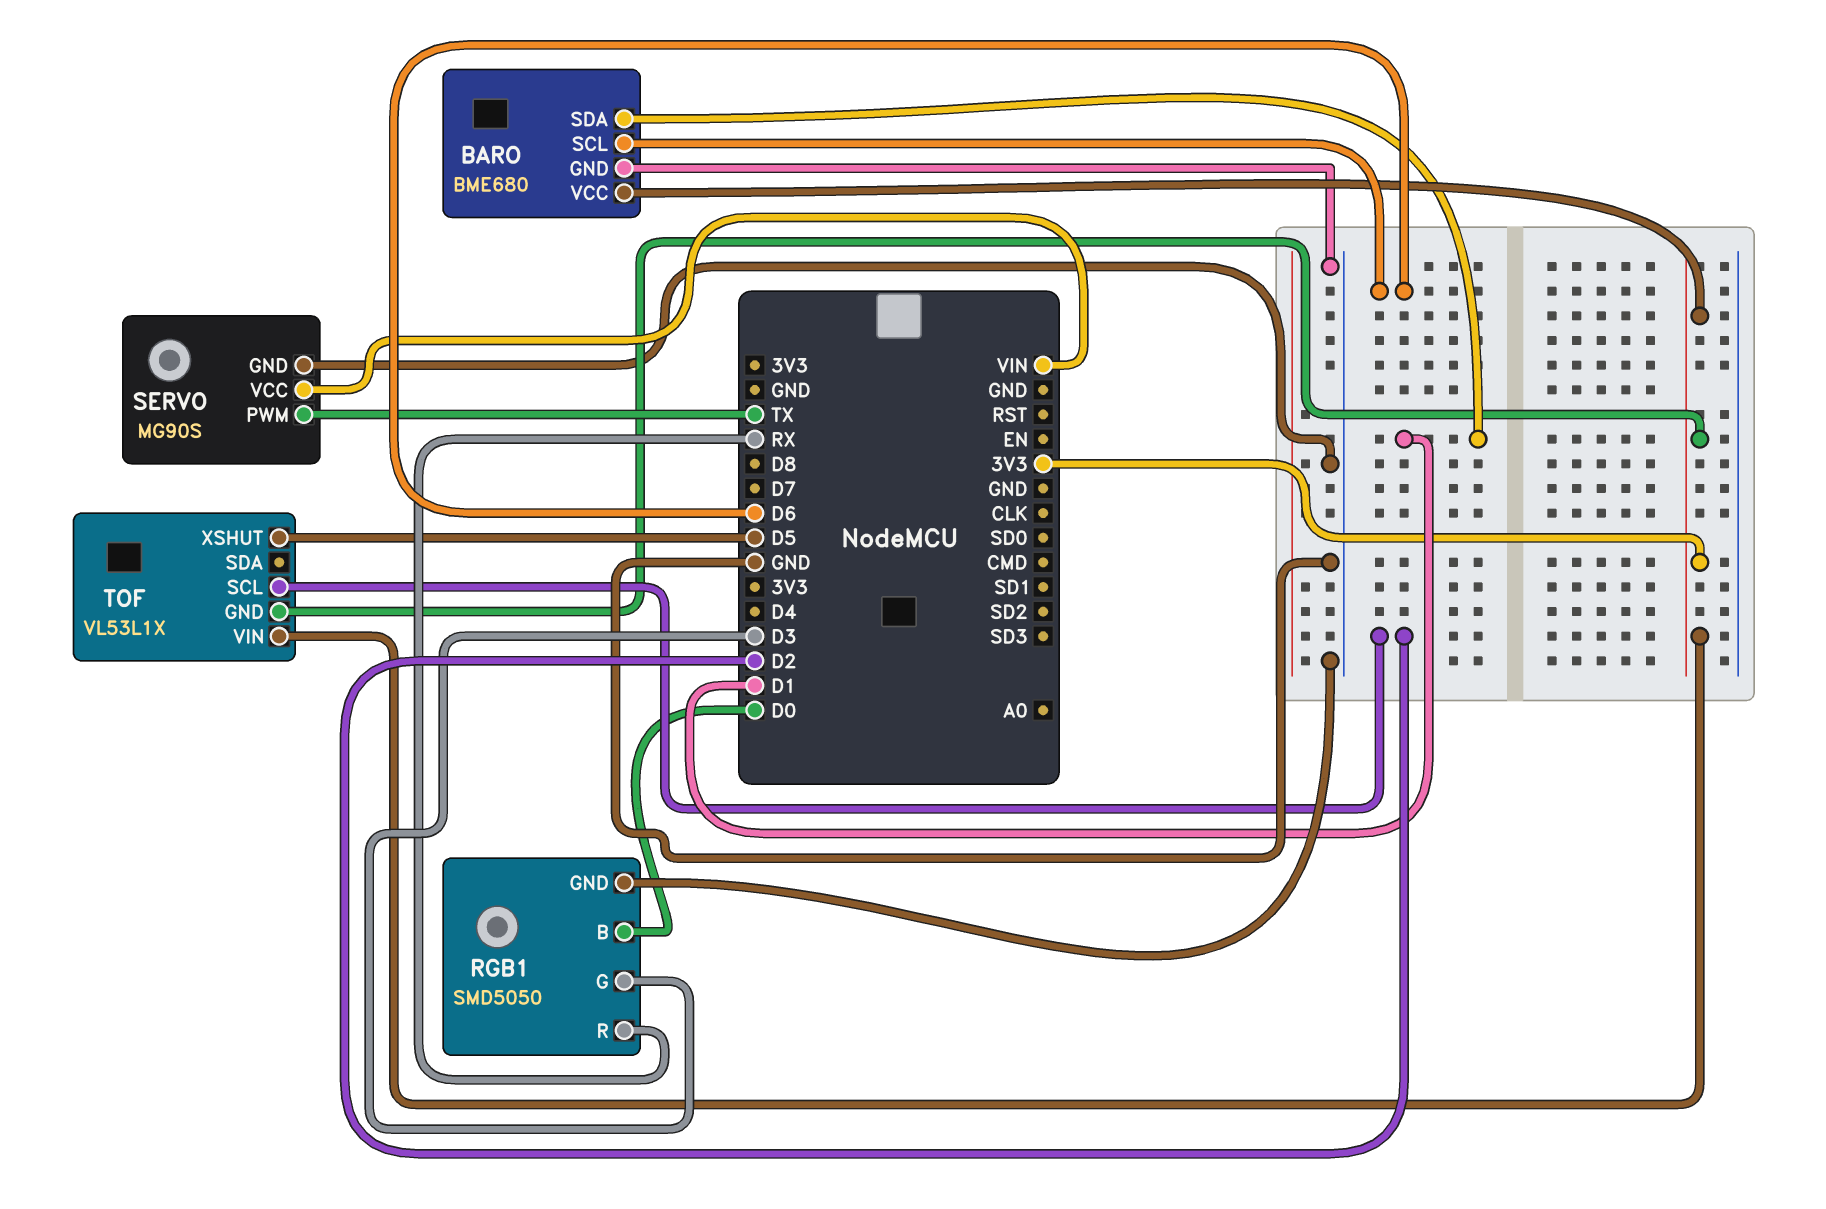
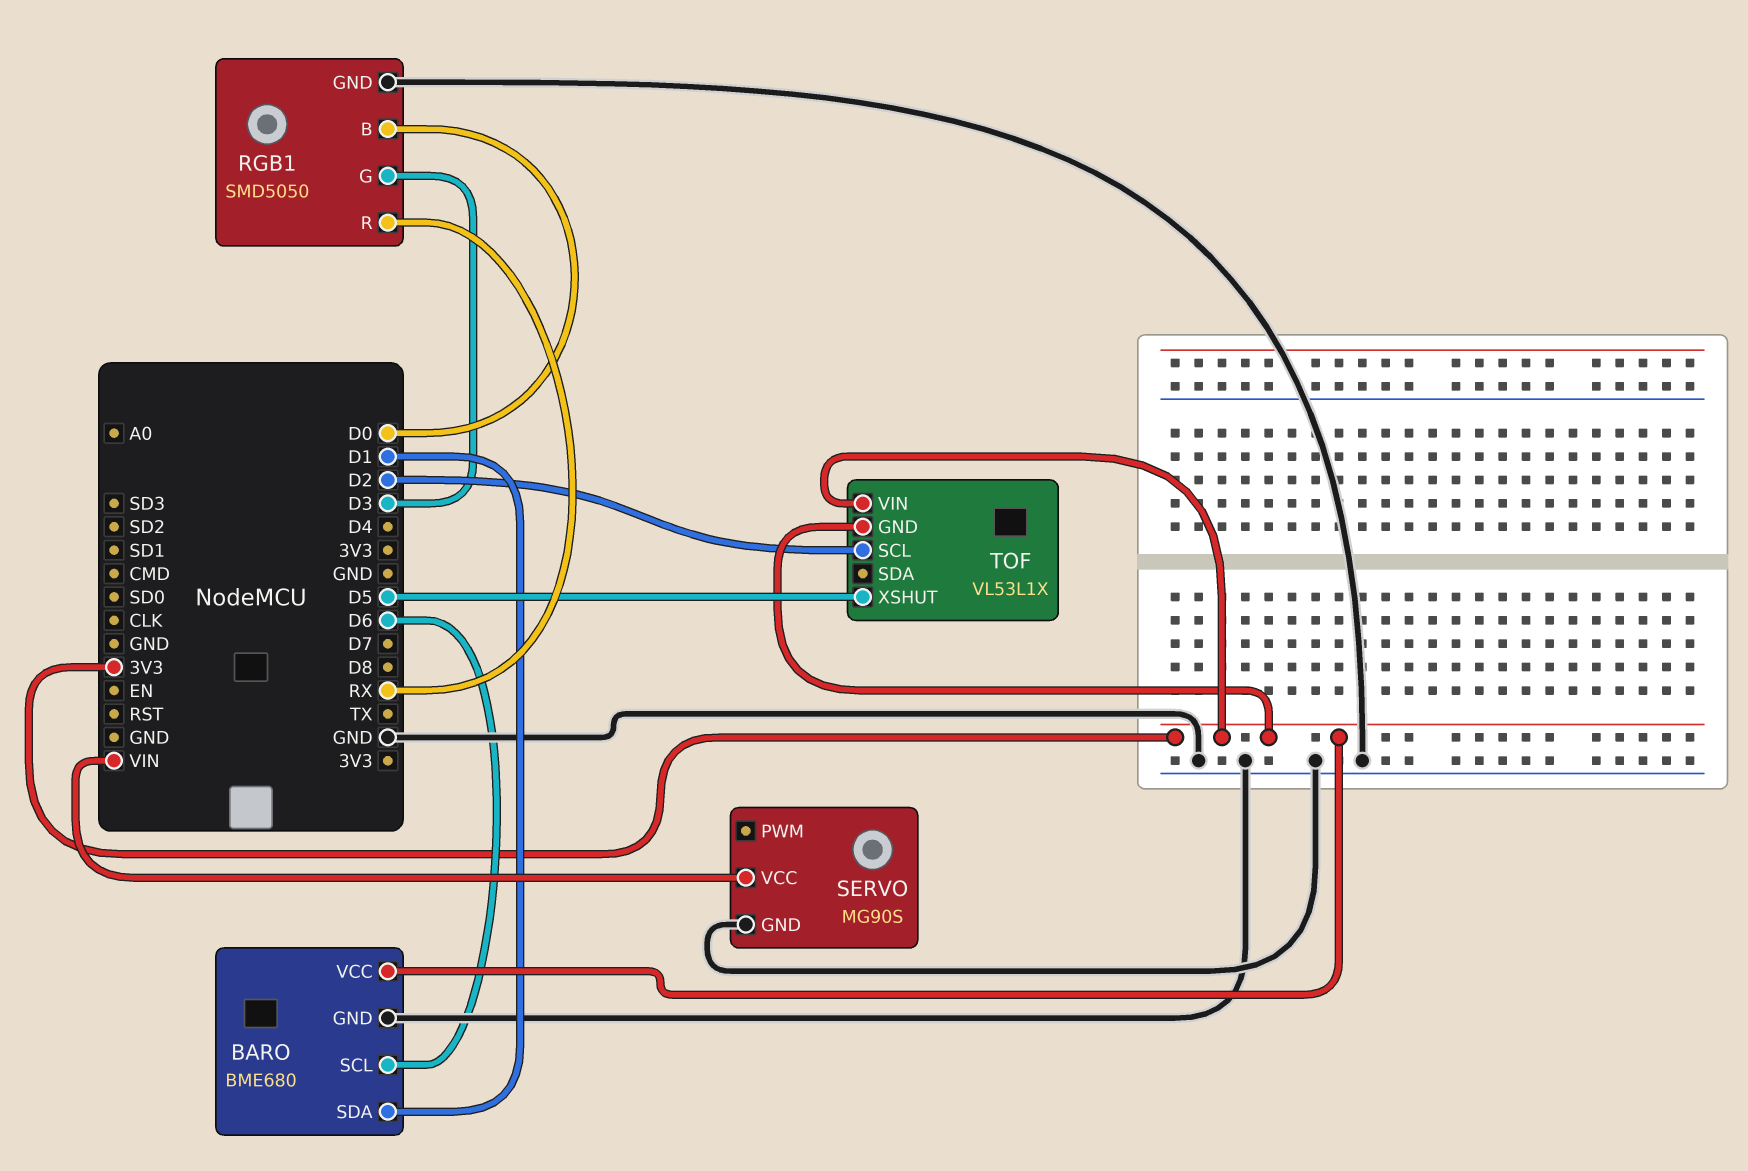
SERVO pin PWM: TX -> none

